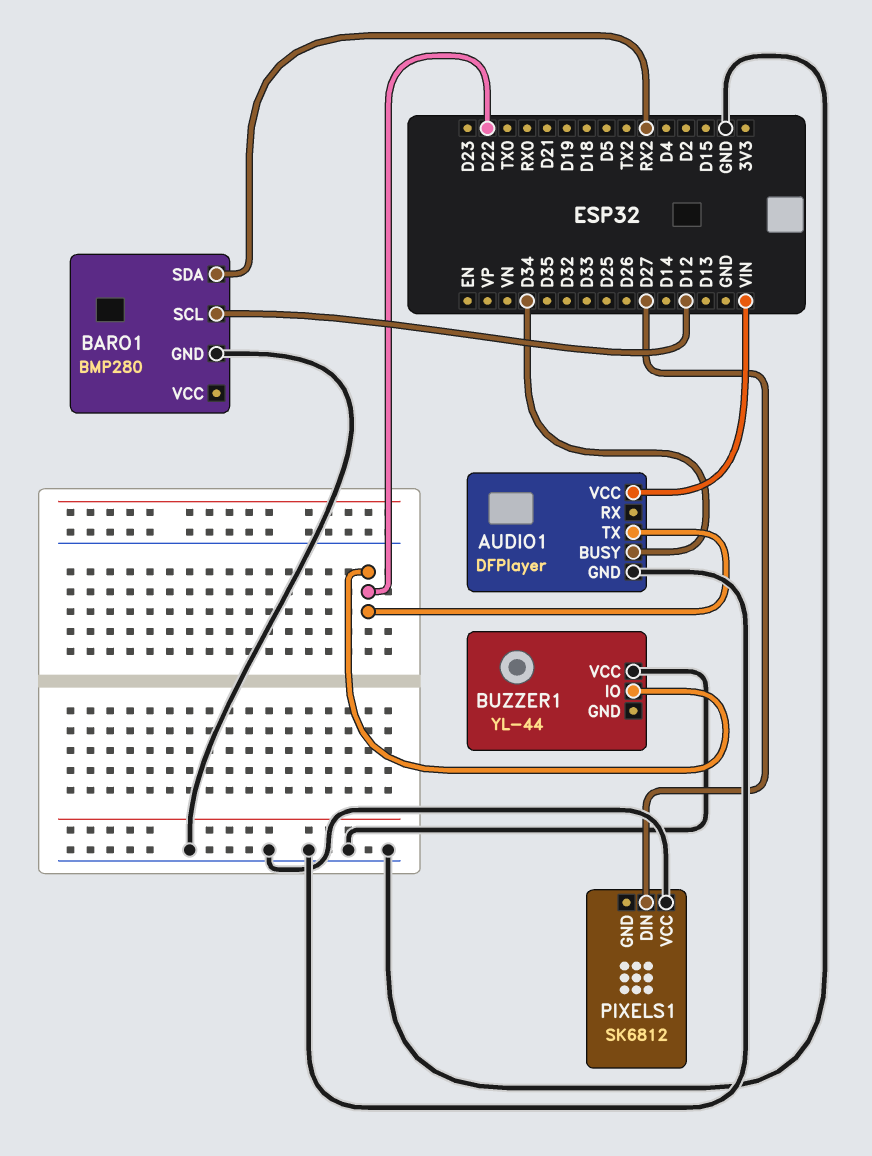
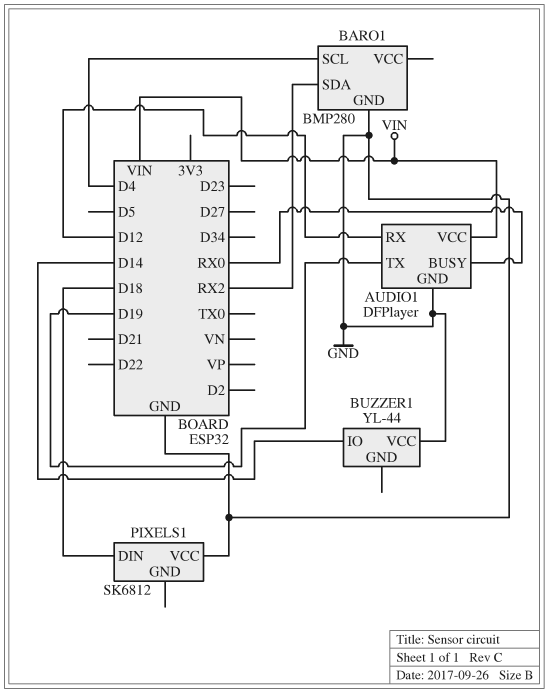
AUDIO1 pin BUSY: D34 -> RX0
AUDIO1 pin RX: none -> D12
AUDIO1 pin TX: D22 -> D19
BARO1 pin SCL: D12 -> D4
BUZZER1 pin IO: D22 -> D14
PIXELS1 pin DIN: D27 -> D18

